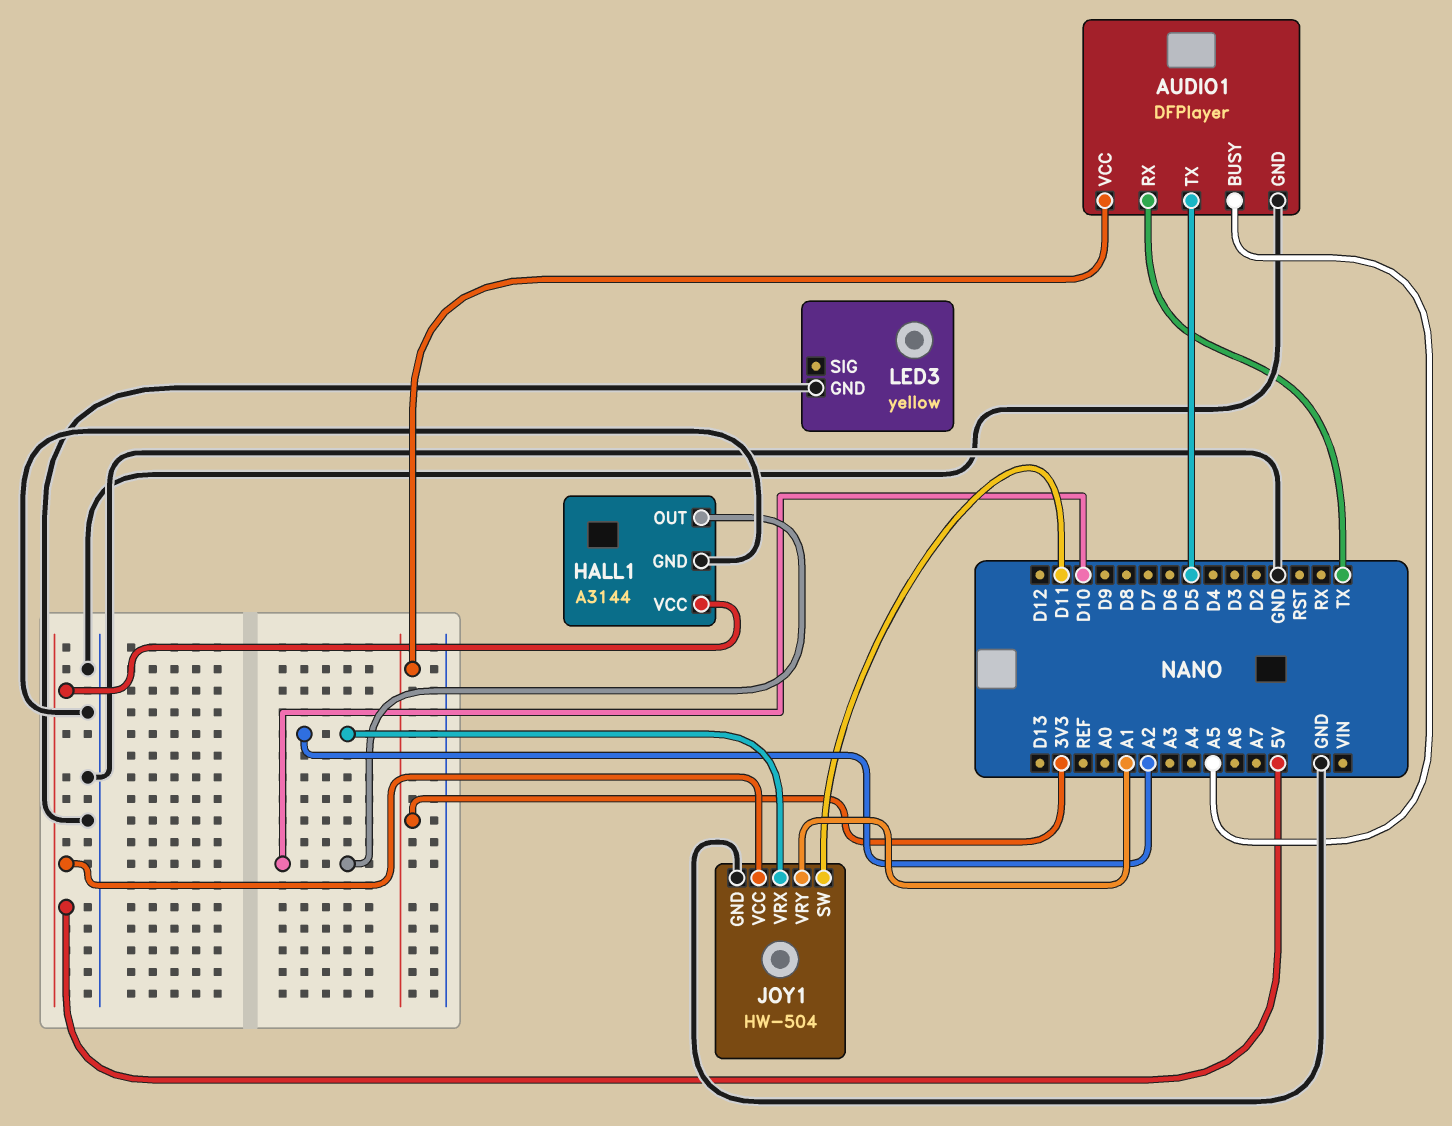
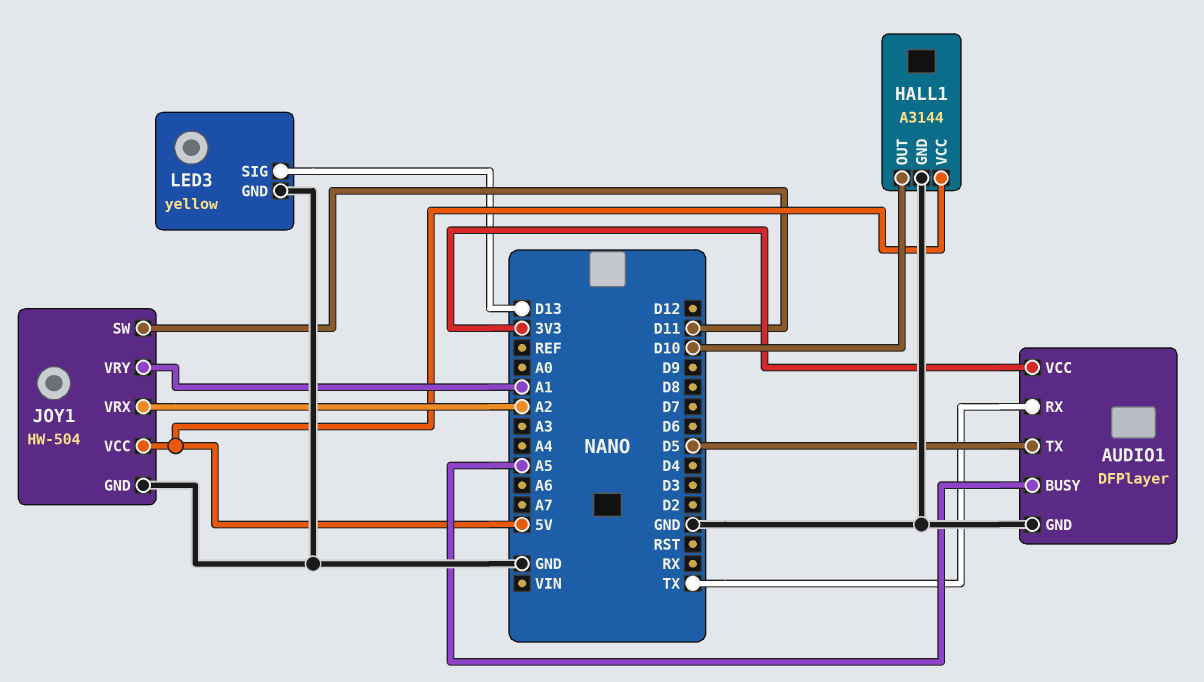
LED3 pin SIG: none -> D13

